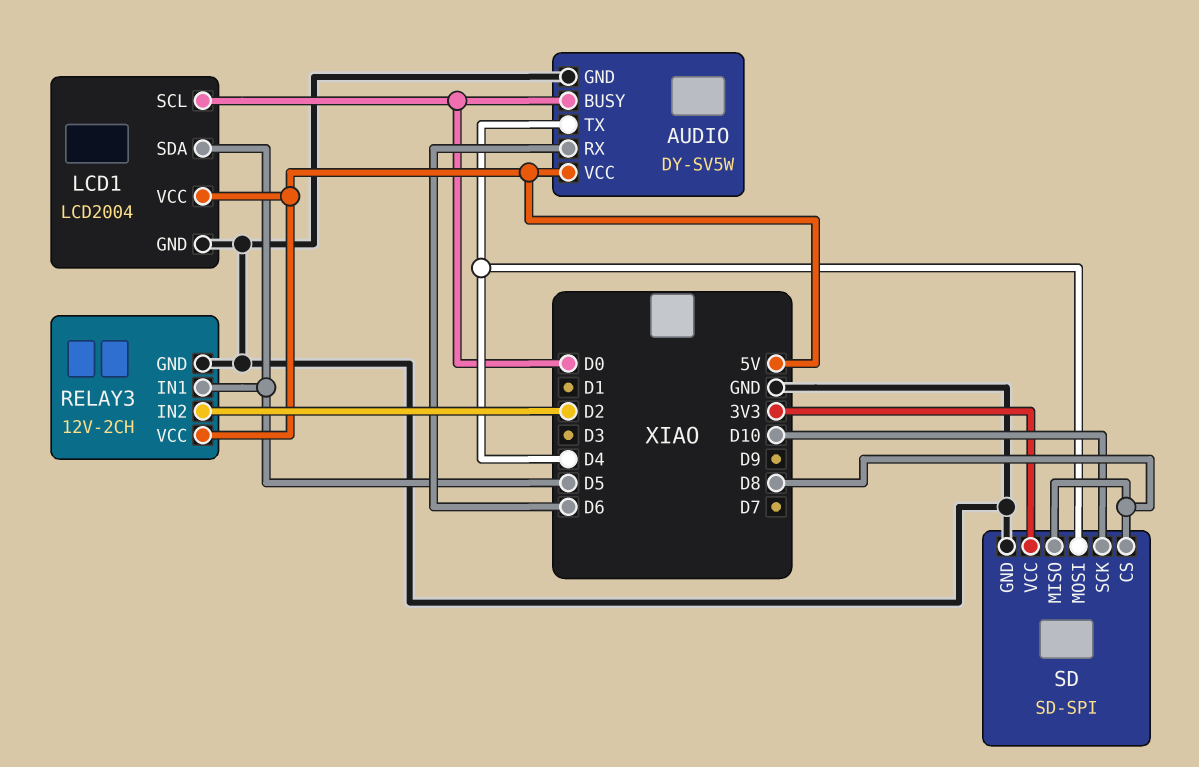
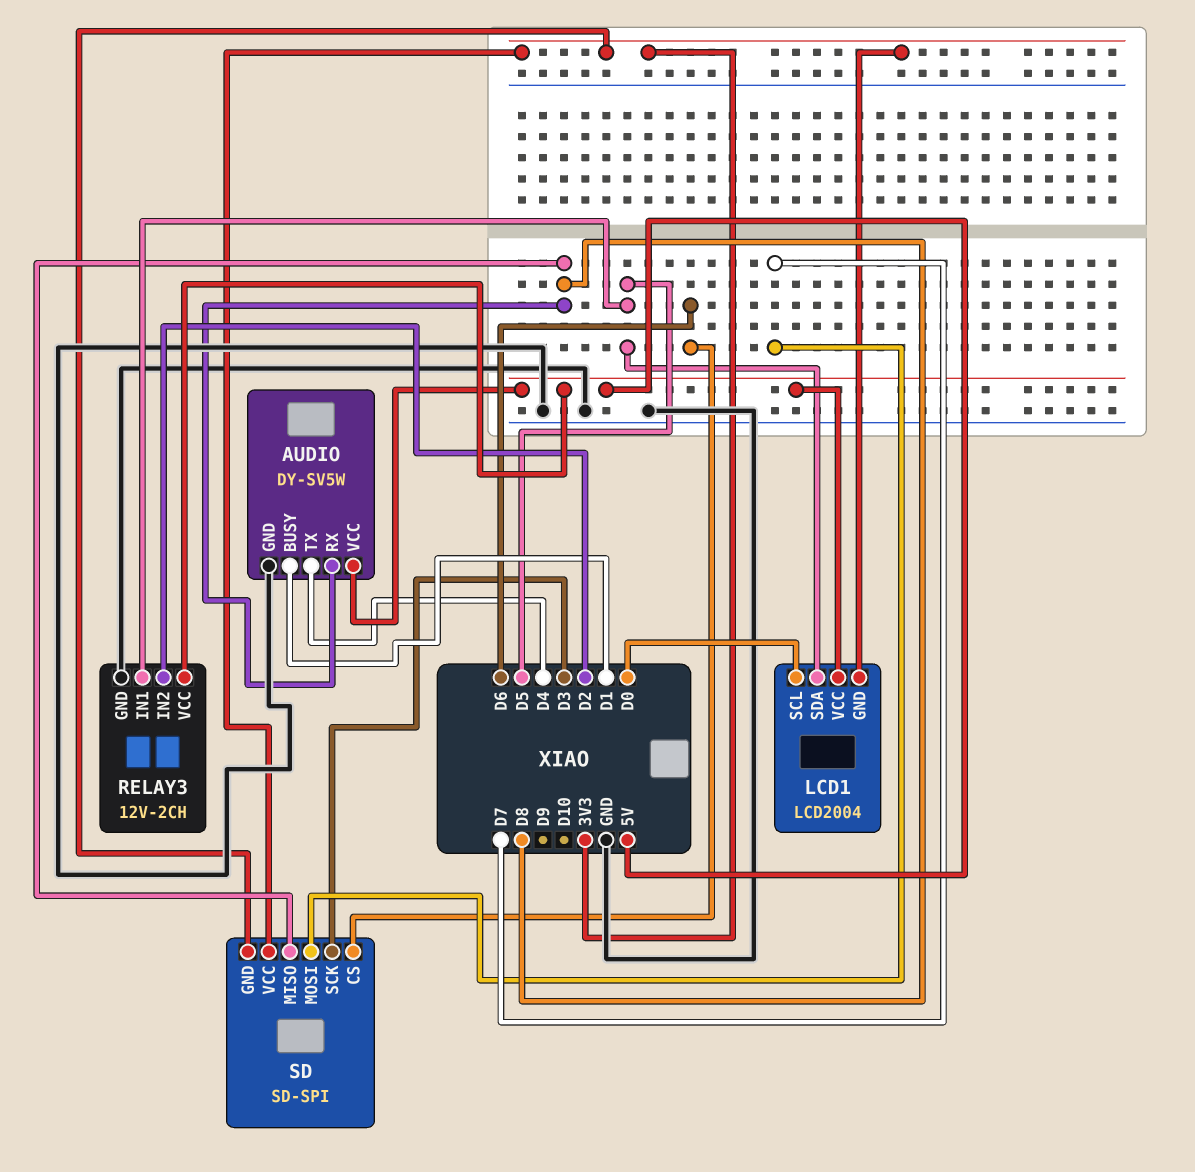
AUDIO pin BUSY: D0 -> D1
AUDIO pin RX: D6 -> D8
LCD1 pin GND: GND -> 3V3
SD pin CS: D8 -> D6
SD pin GND: GND -> 3V3
SD pin MOSI: D4 -> D7
SD pin SCK: D10 -> D3

